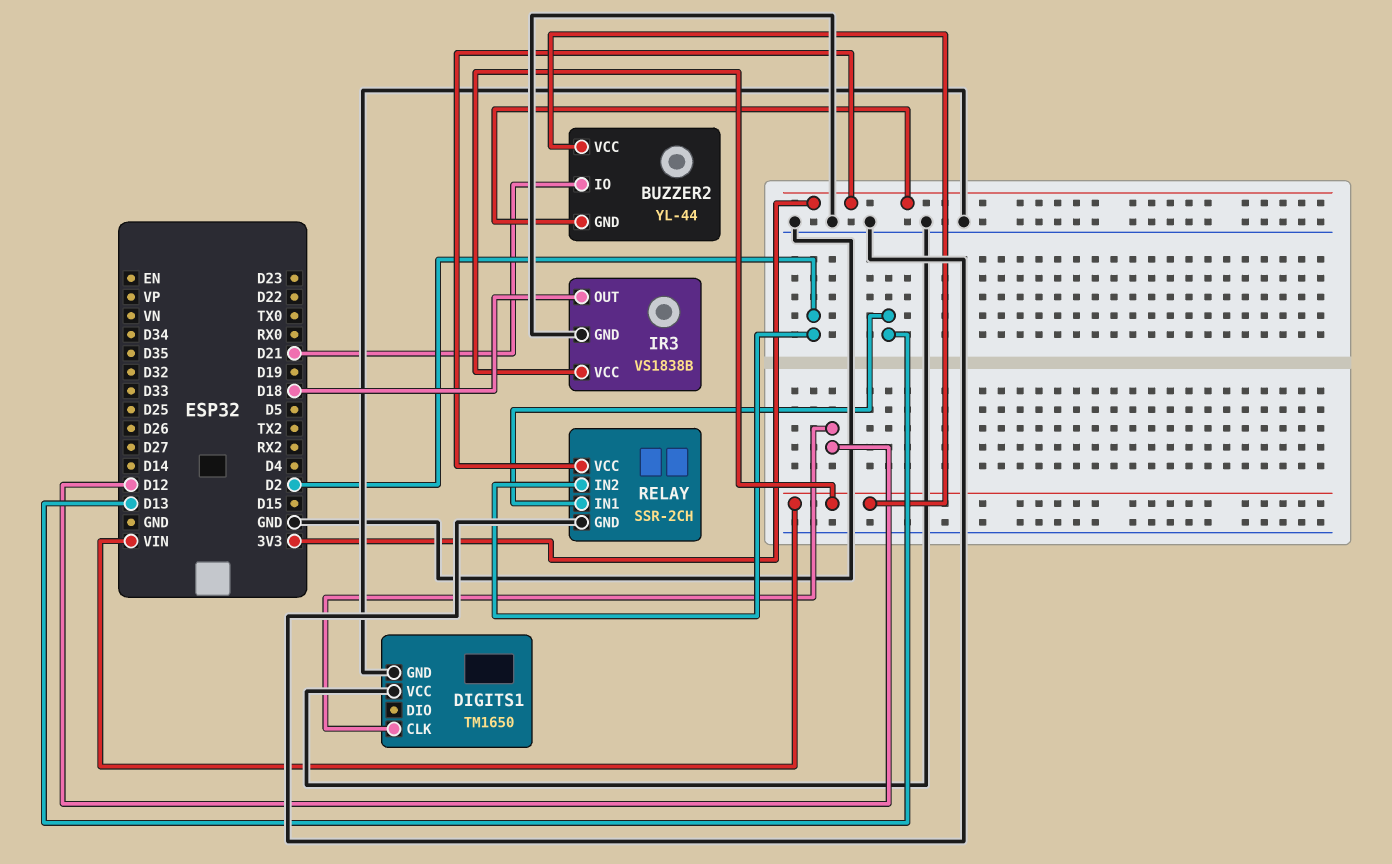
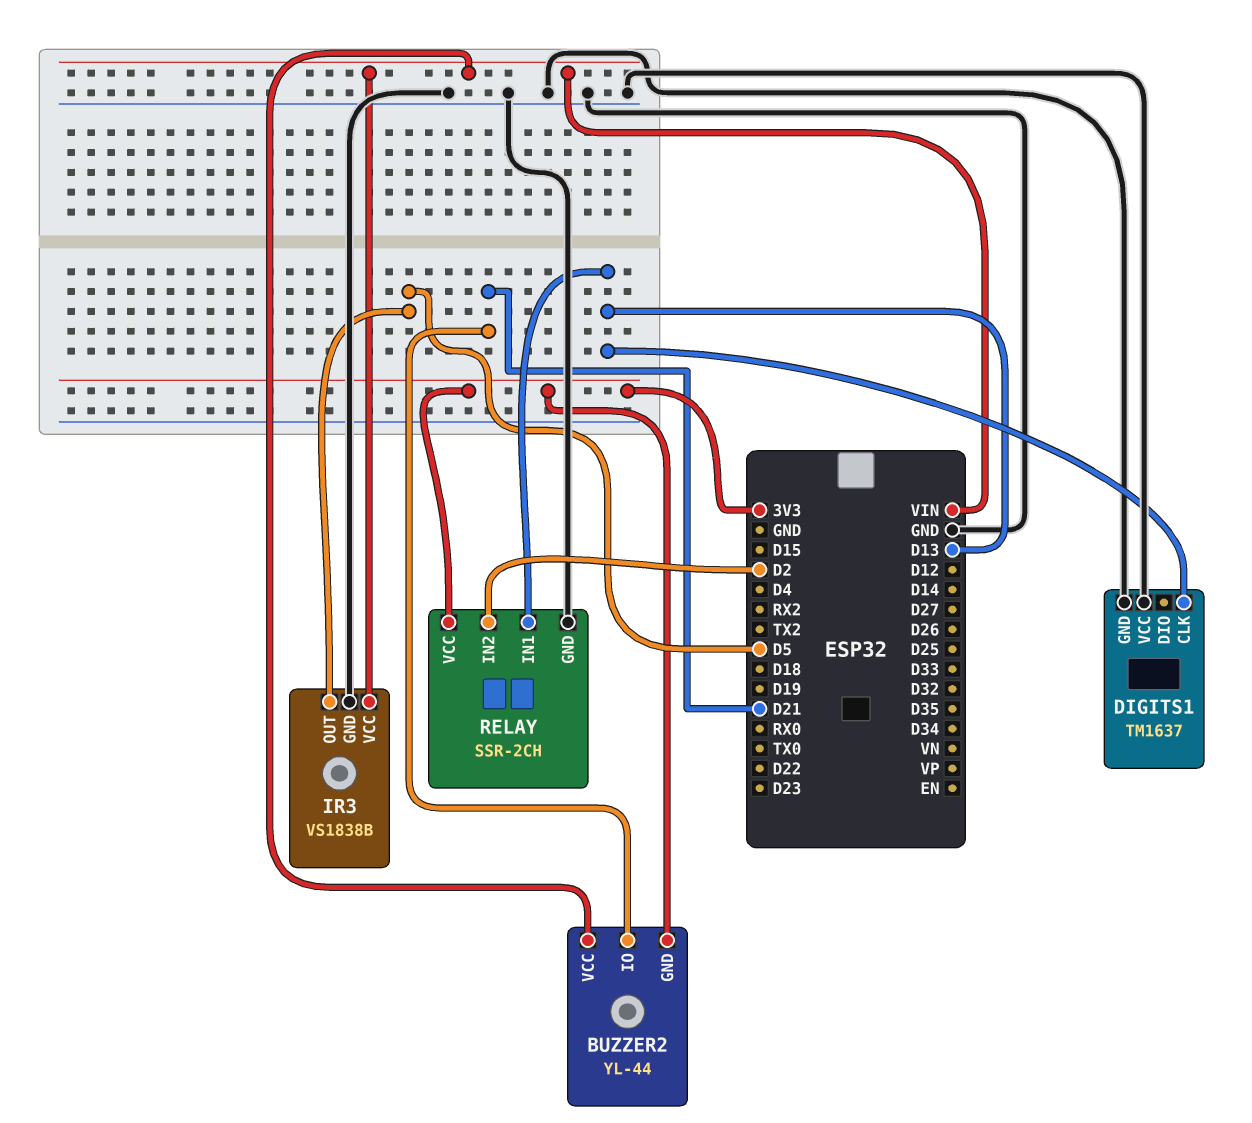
DIGITS1: TM1650 -> TM1637
DIGITS1 pin CLK: D12 -> D13
IR3 pin OUT: D18 -> D5

